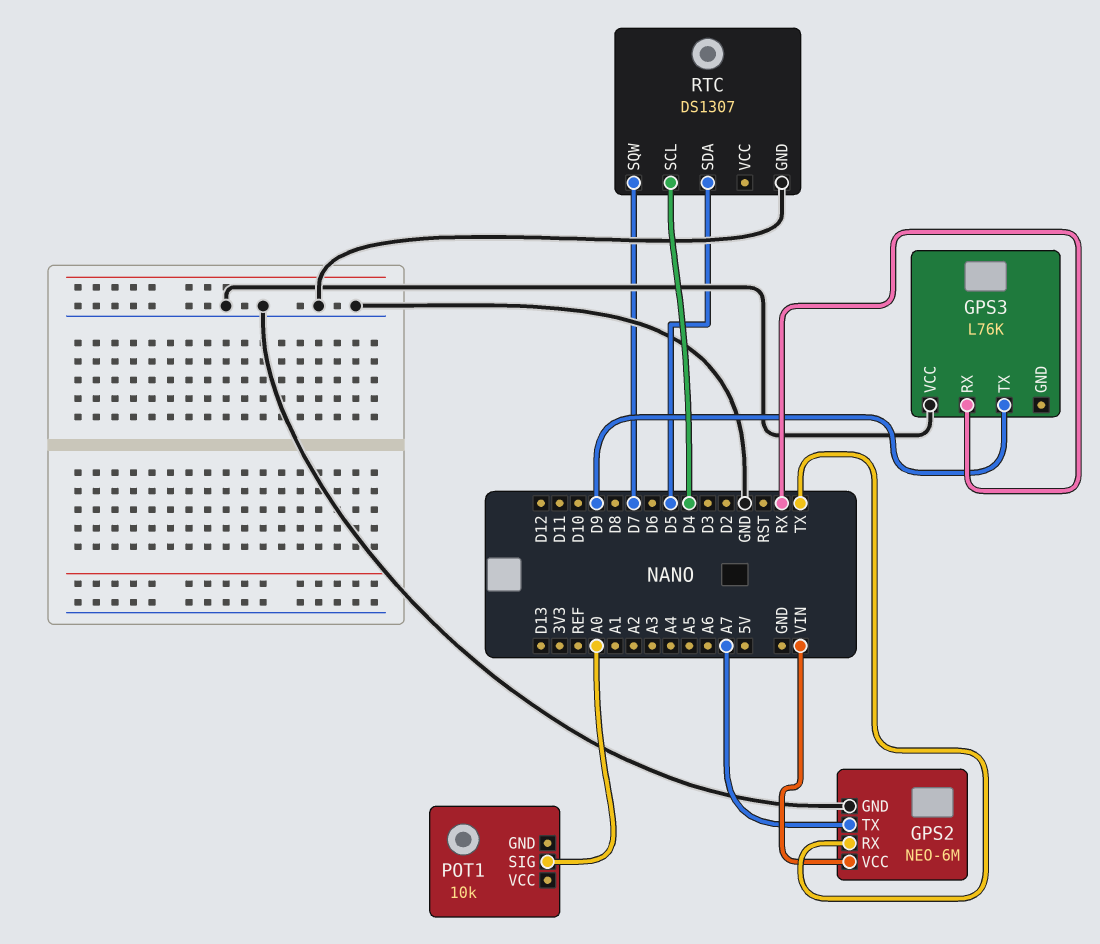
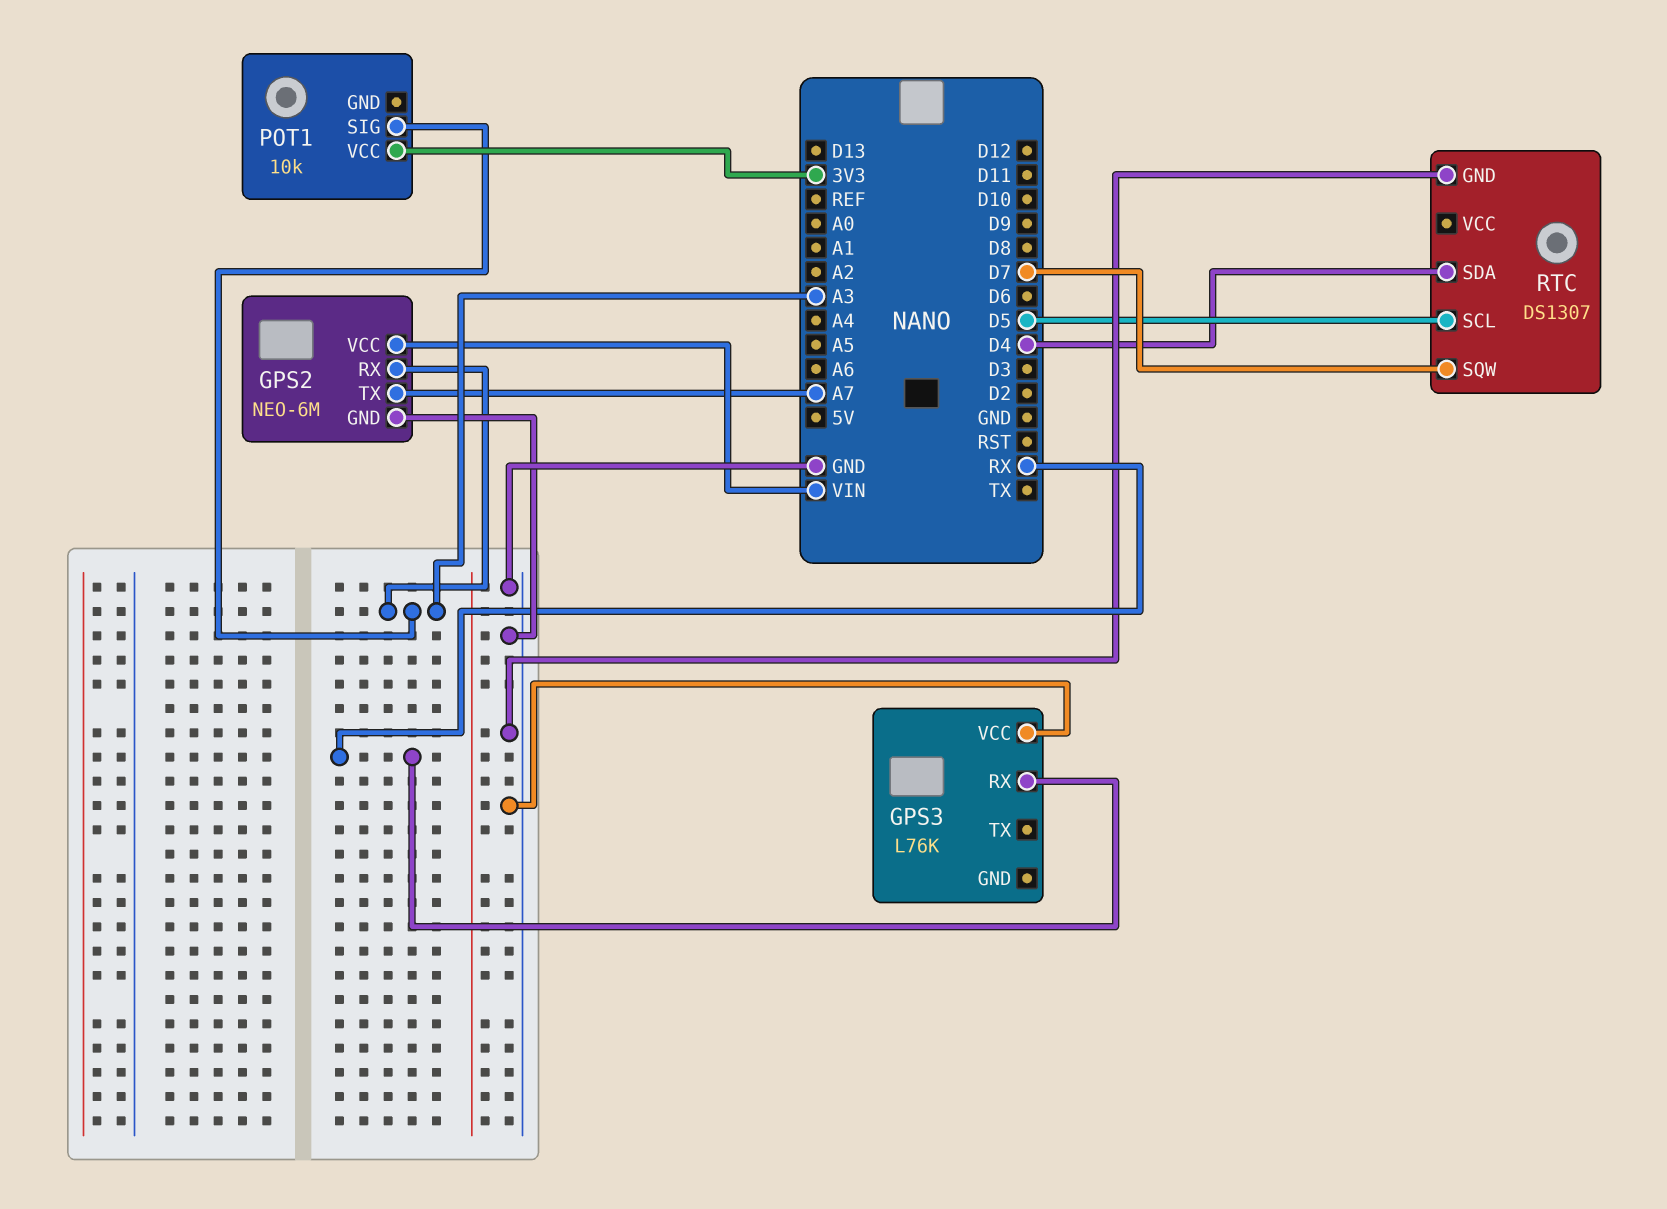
GPS2 pin RX: TX -> A3
GPS3 pin TX: D9 -> none
POT1 pin SIG: A0 -> A3
POT1 pin VCC: none -> 3V3
RTC pin SCL: D4 -> D5
RTC pin SDA: D5 -> D4

